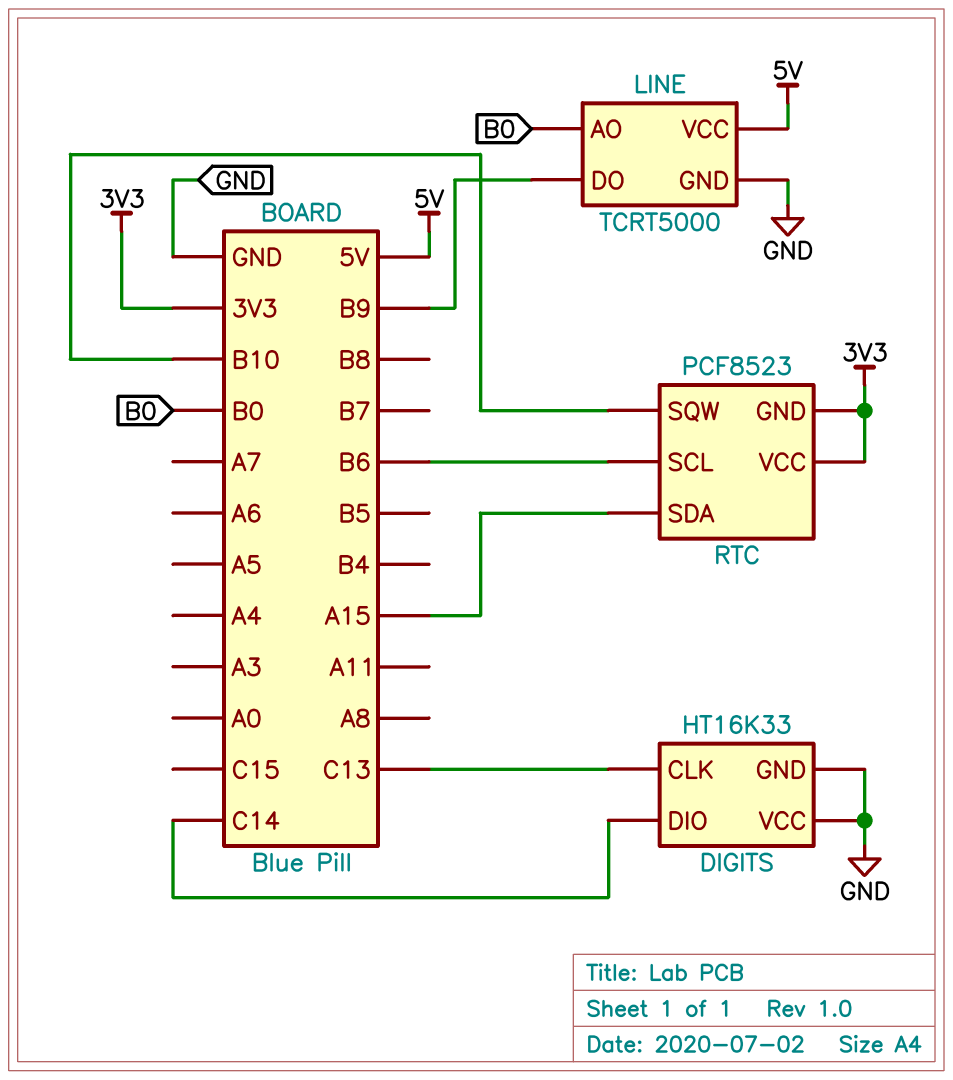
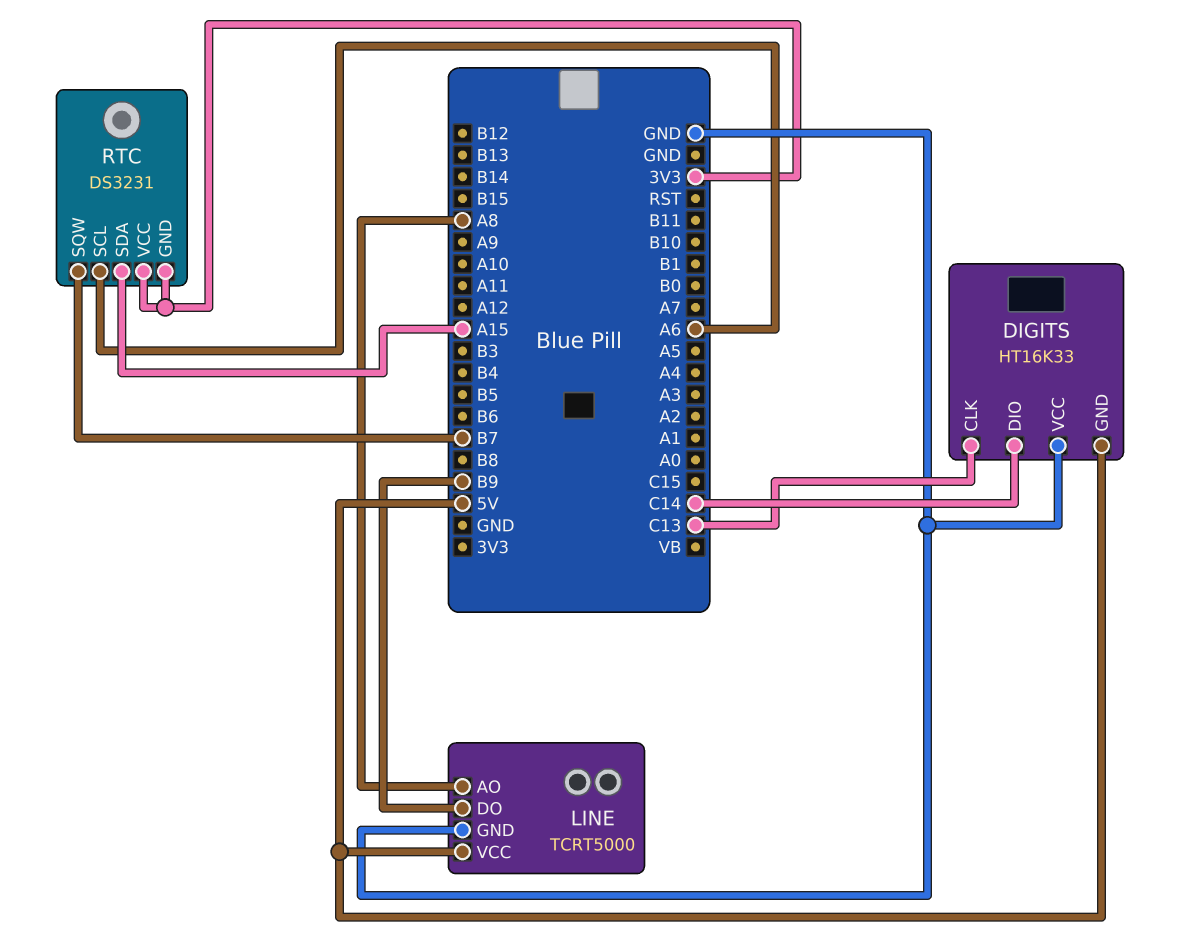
DIGITS pin GND: GND -> 5V
LINE pin AO: B0 -> A8
RTC: PCF8523 -> DS3231
RTC pin SCL: B6 -> A6
RTC pin SQW: B10 -> B7

